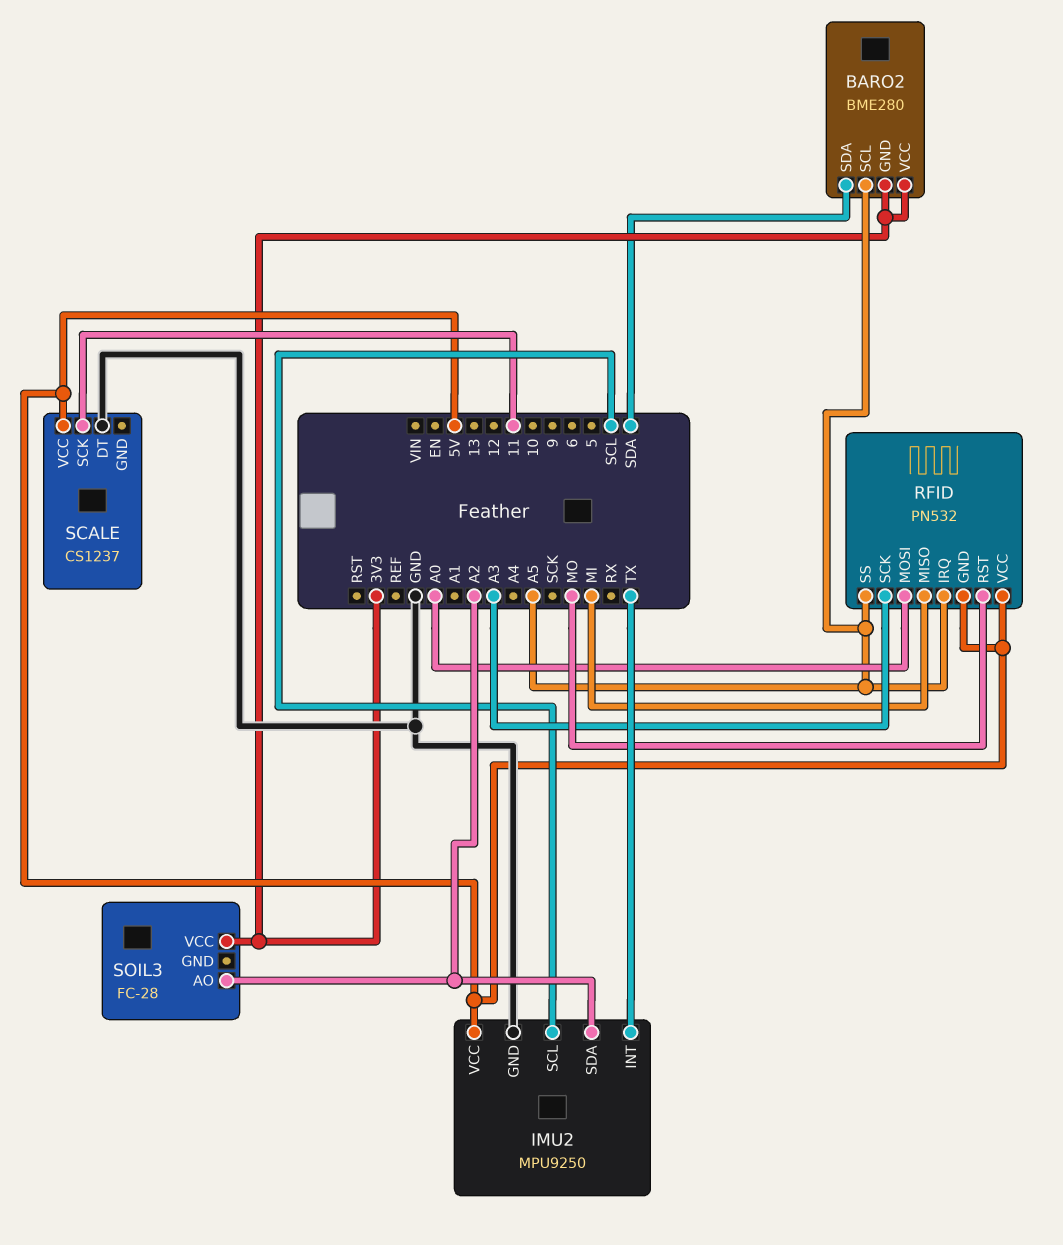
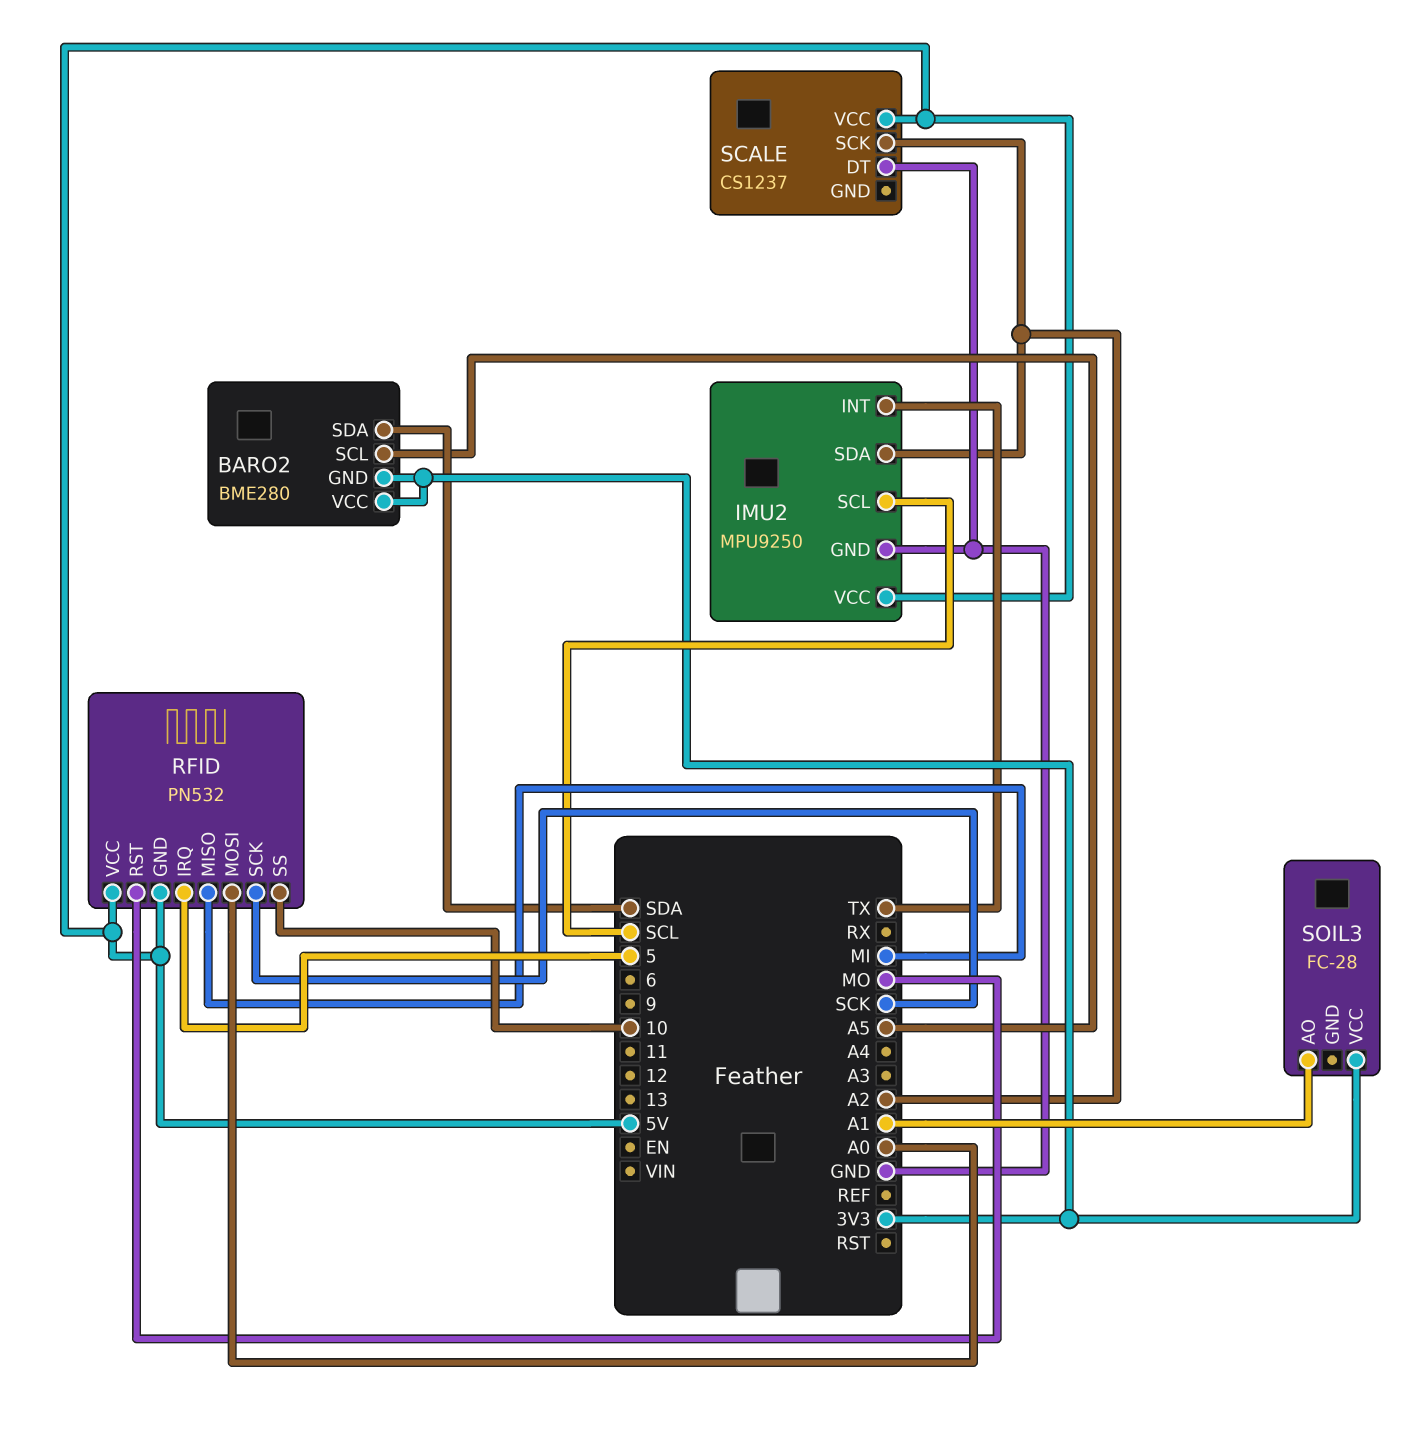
RFID pin IRQ: A5 -> 5
RFID pin SCK: A3 -> SCK
RFID pin SS: A5 -> 10
SCALE pin SCK: 11 -> A2
SOIL3 pin AO: A2 -> A1

